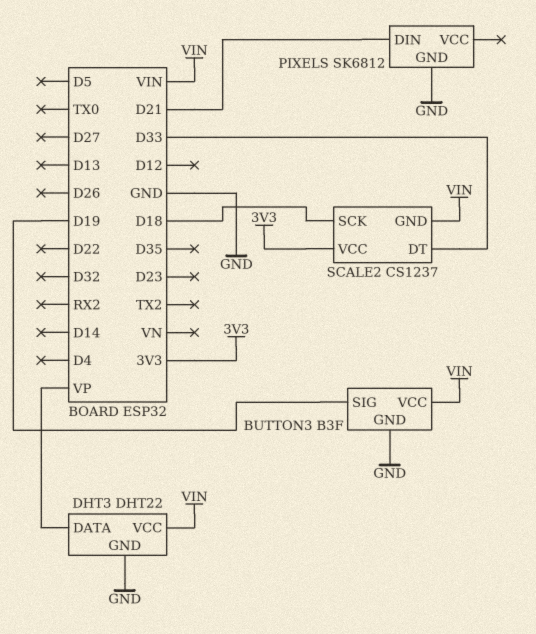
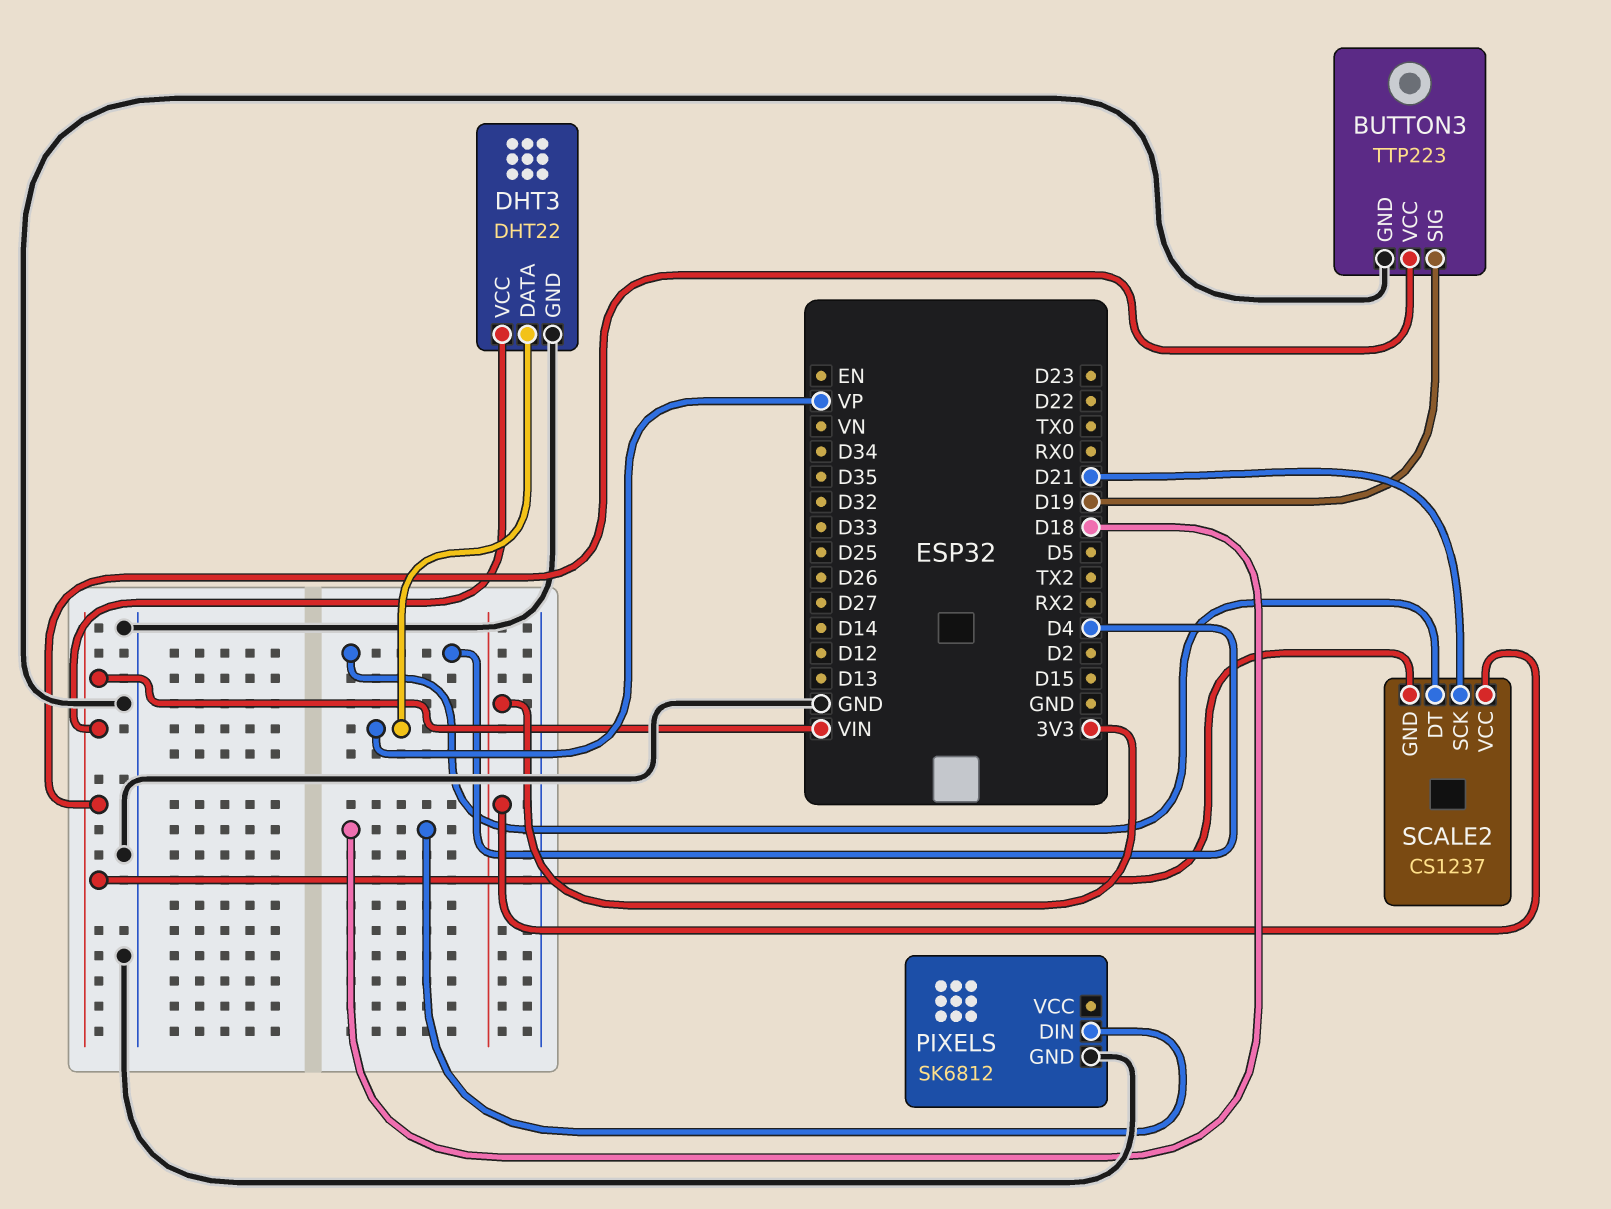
BUTTON3: B3F -> TTP223
PIXELS pin DIN: D21 -> D18
SCALE2 pin DT: D33 -> D4
SCALE2 pin SCK: D18 -> D21

